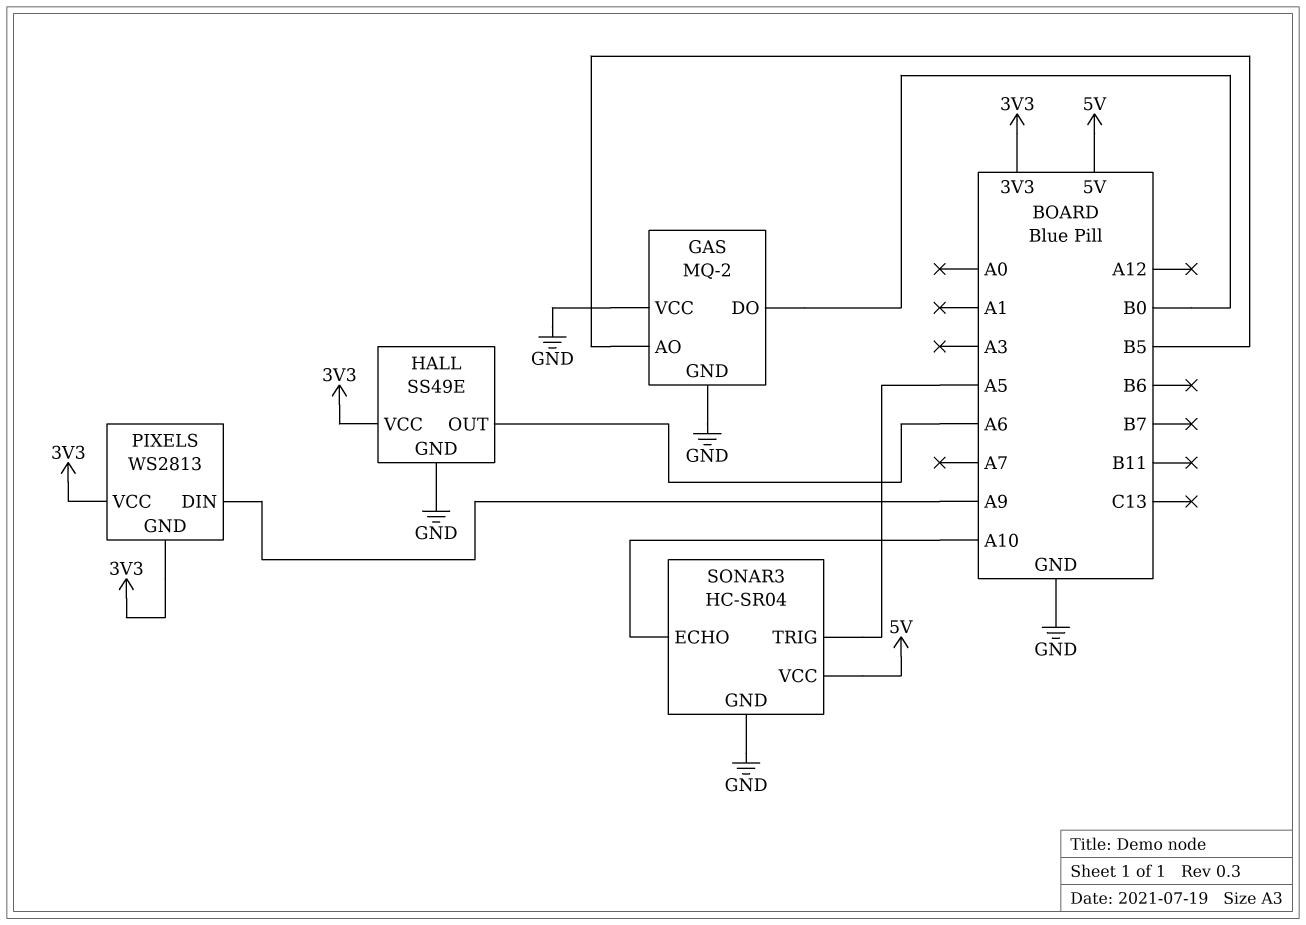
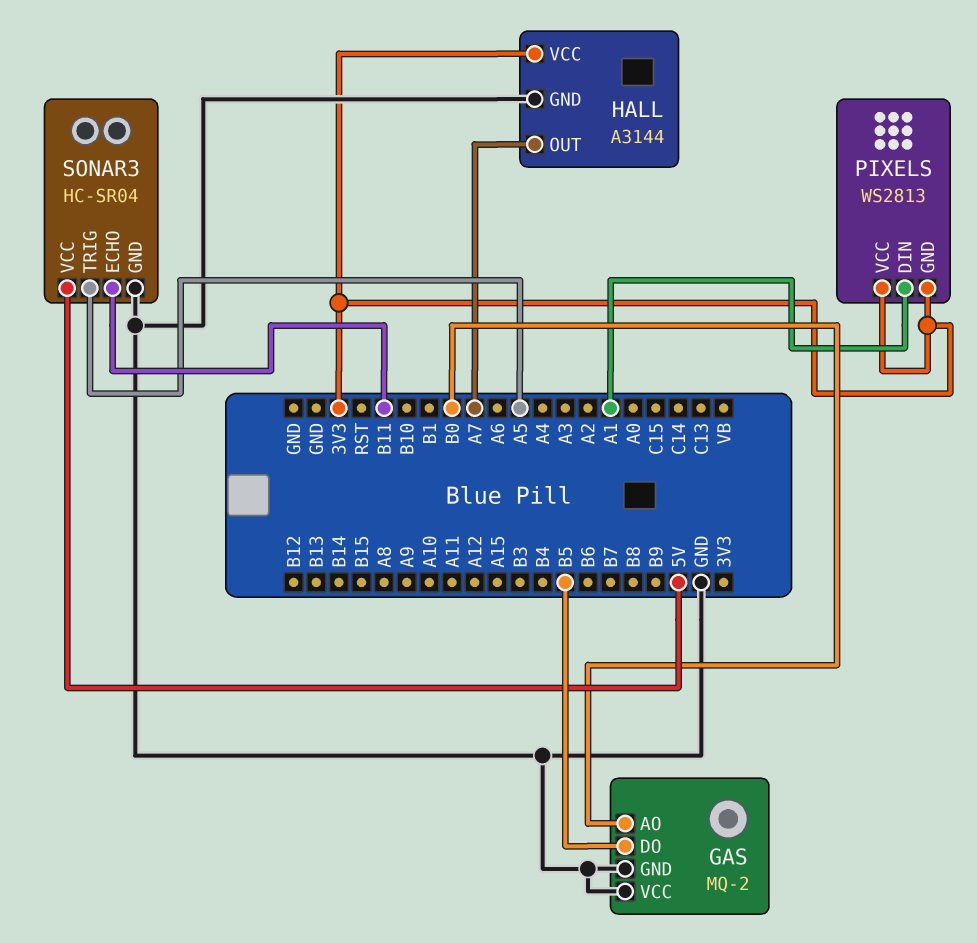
GAS pin AO: B5 -> B0
GAS pin DO: B0 -> B5
HALL: SS49E -> A3144
HALL pin OUT: A6 -> A7
PIXELS pin DIN: A9 -> A1
SONAR3 pin ECHO: A10 -> B11

